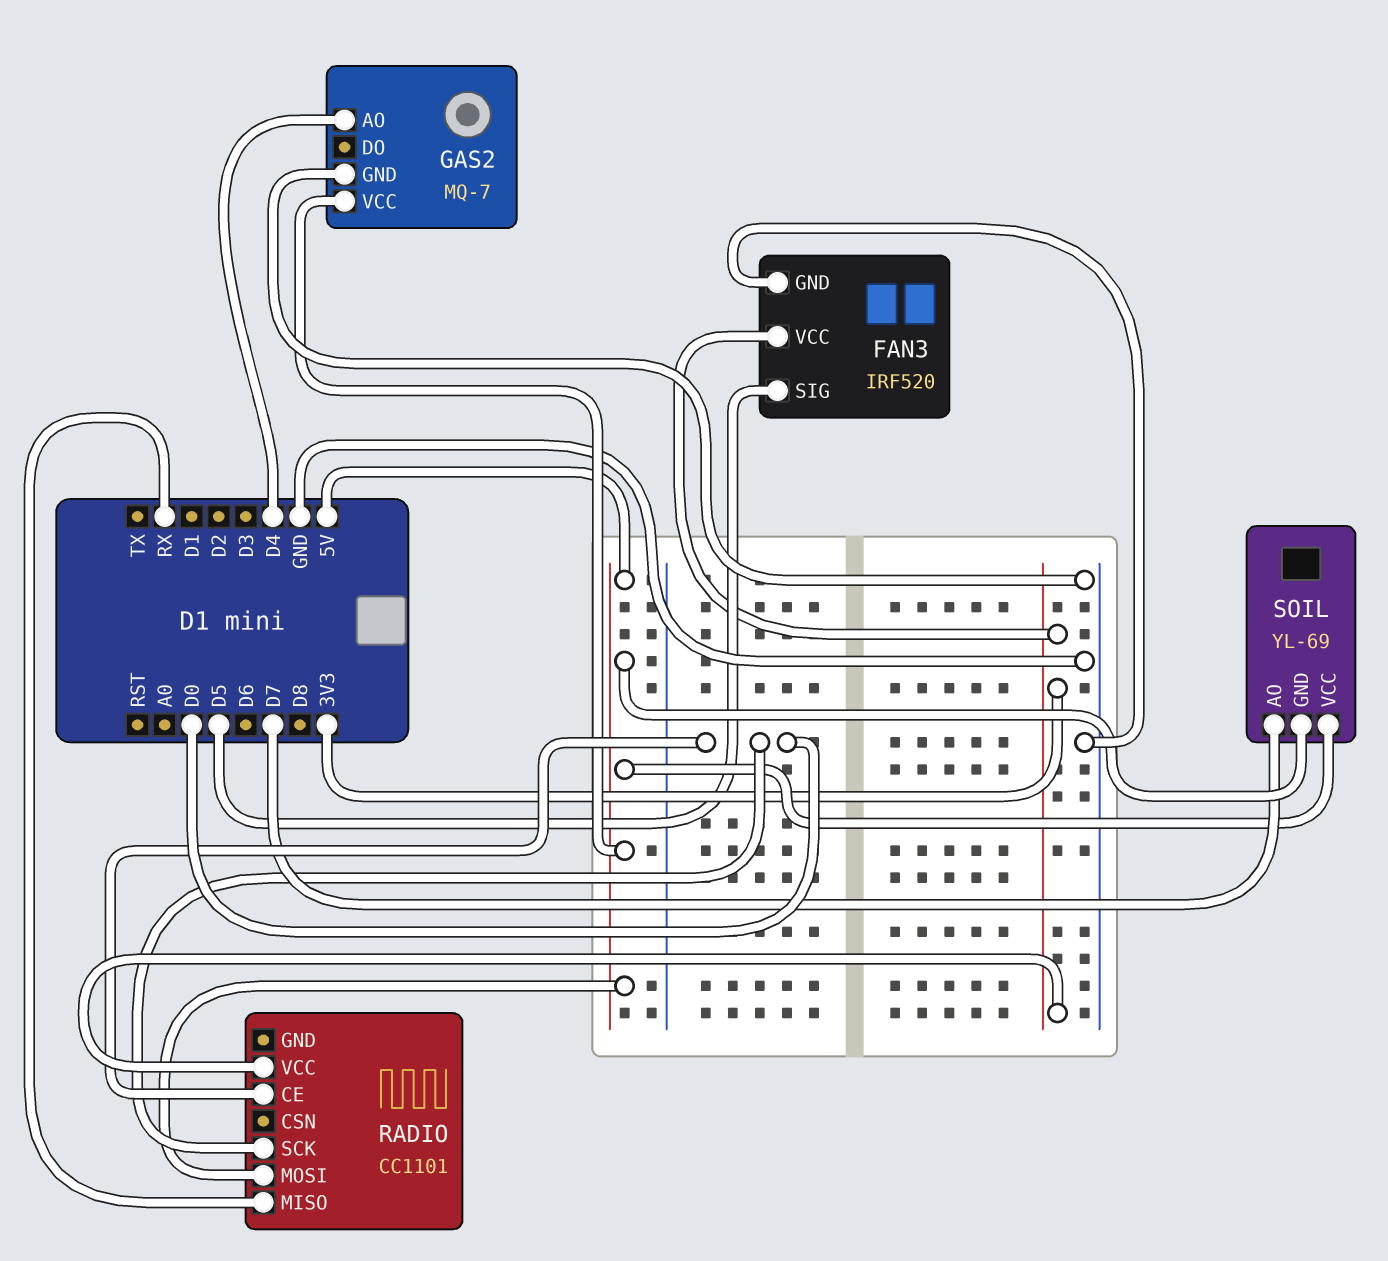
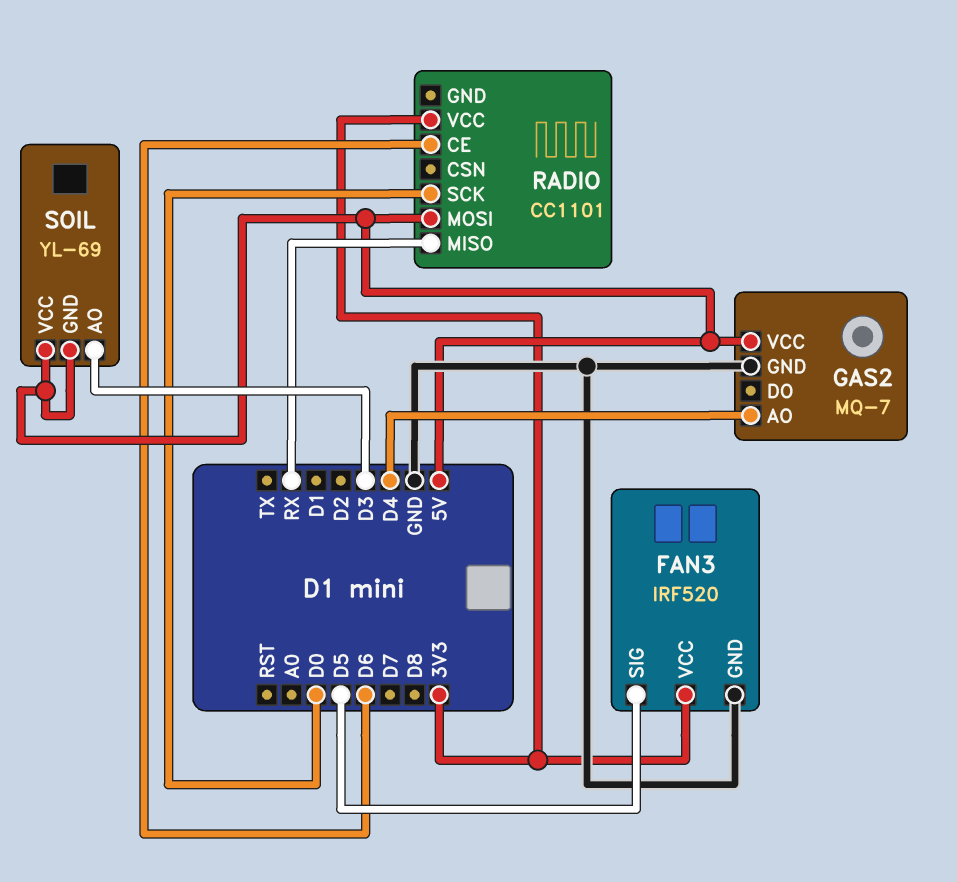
RADIO pin CE: D0 -> D6
SOIL pin AO: D7 -> D3

